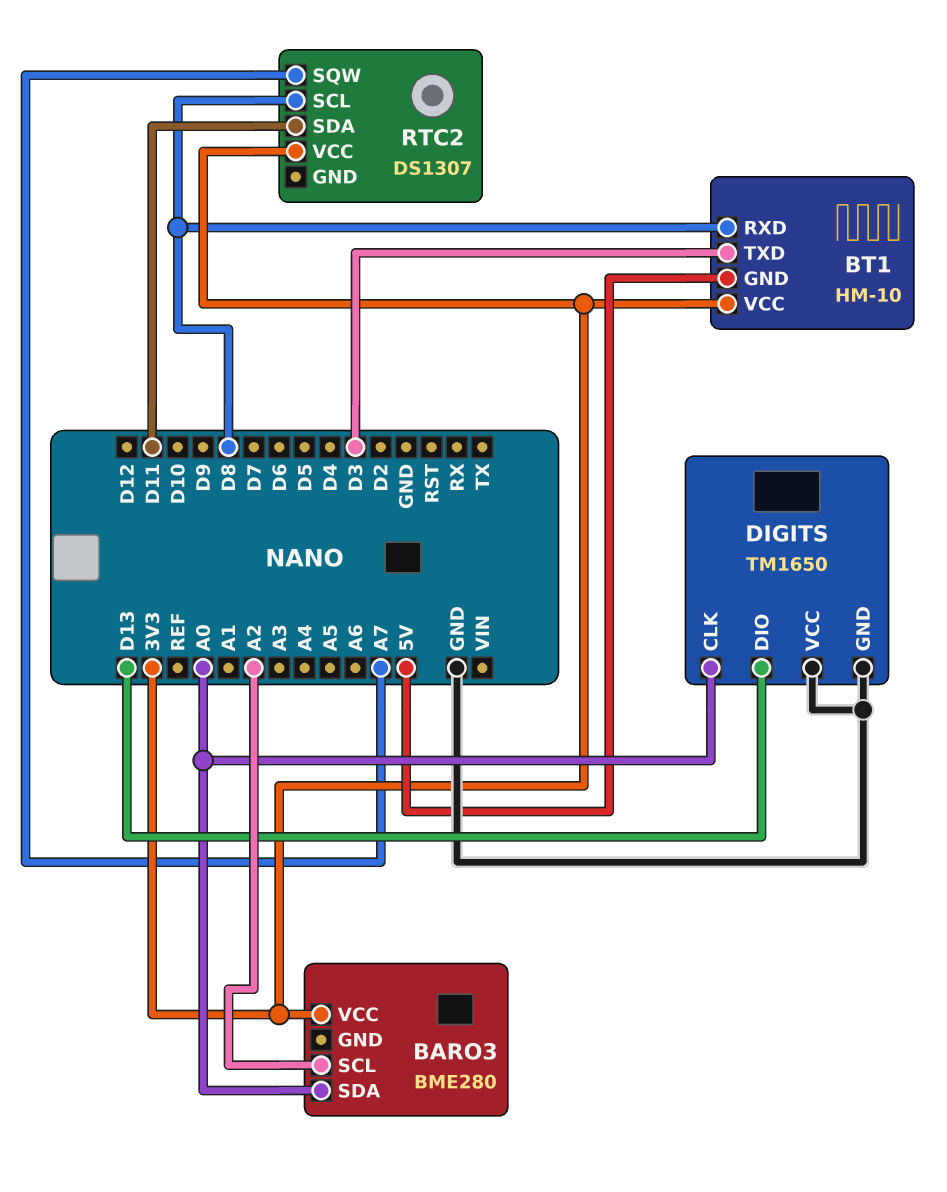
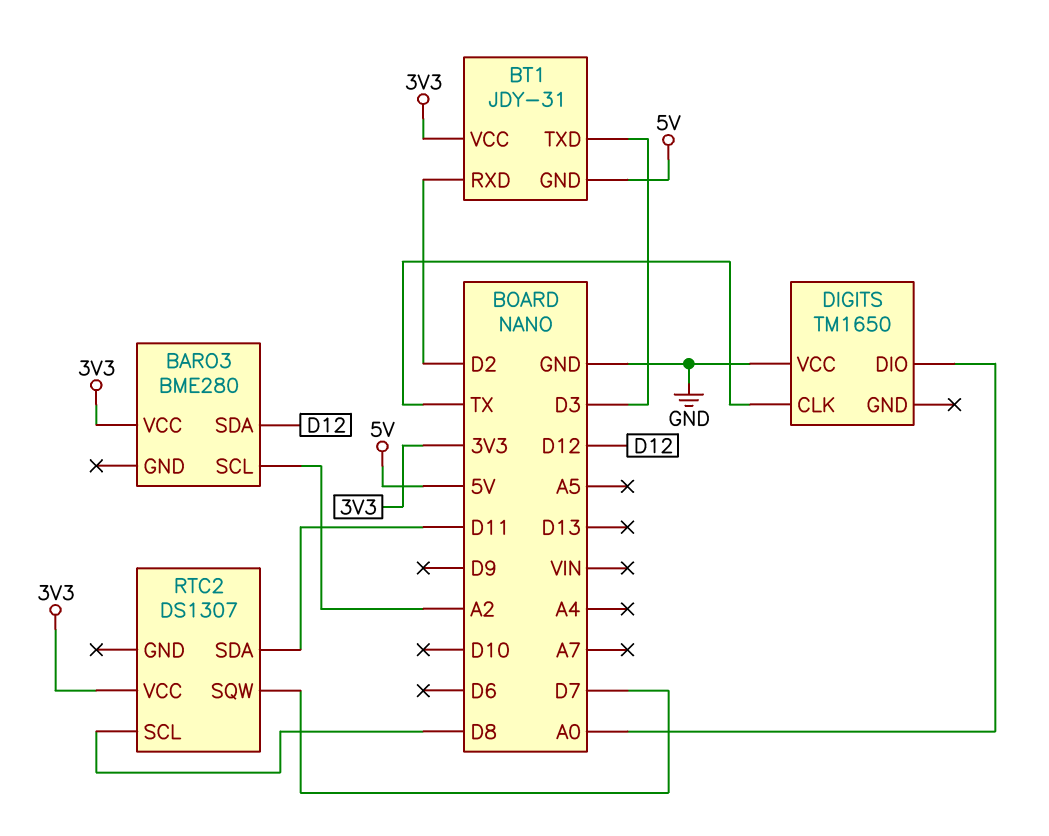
BARO3 pin SDA: A0 -> D12
BT1: HM-10 -> JDY-31
BT1 pin RXD: D8 -> D2
DIGITS pin CLK: A0 -> TX
DIGITS pin DIO: D13 -> A0
DIGITS pin GND: GND -> none
RTC2 pin SQW: A7 -> D7

